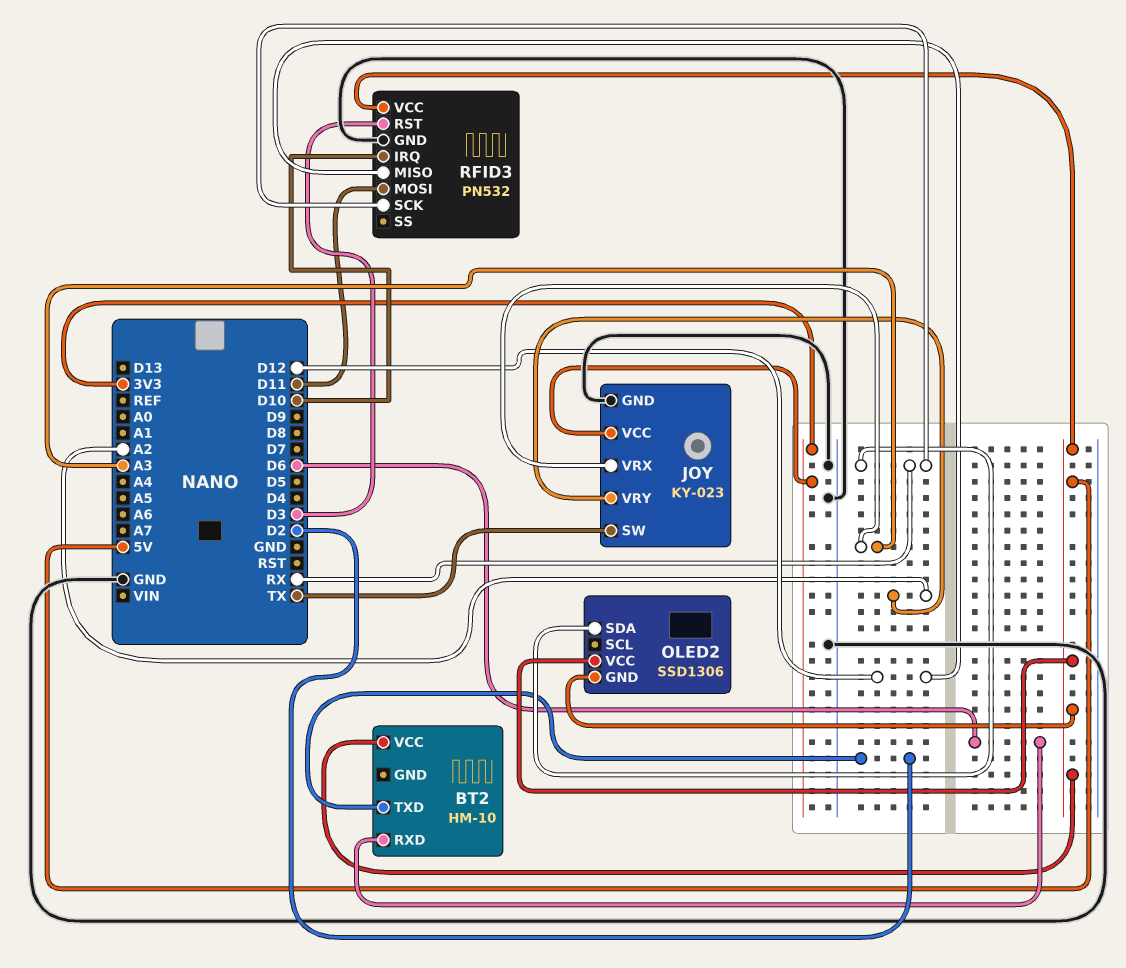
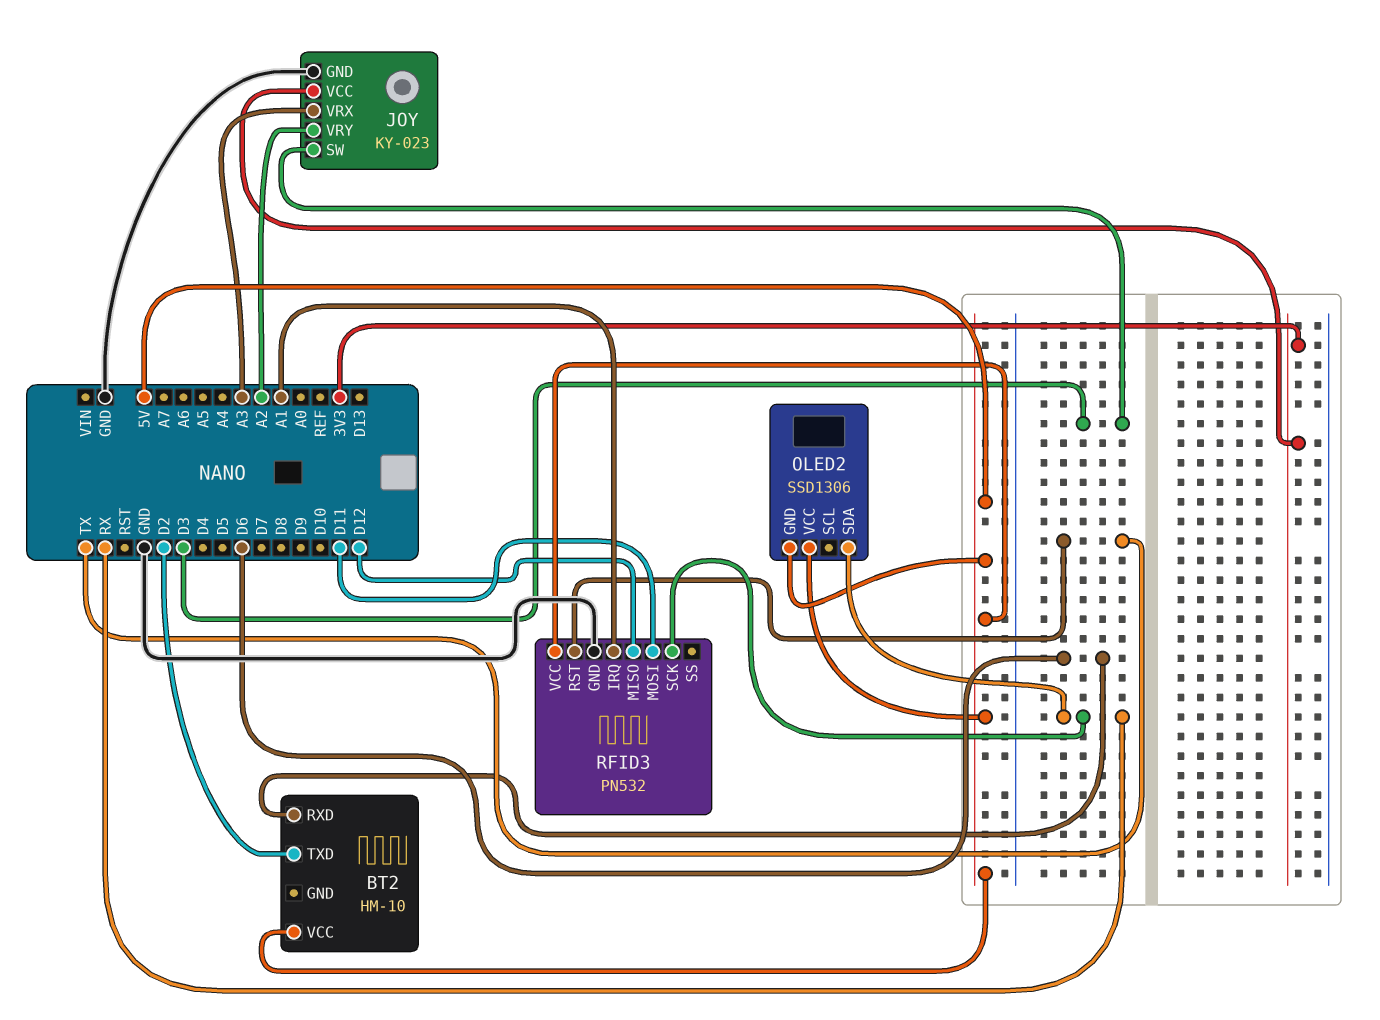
JOY pin SW: TX -> D3
RFID3 pin IRQ: D10 -> A1
RFID3 pin RST: D3 -> TX

